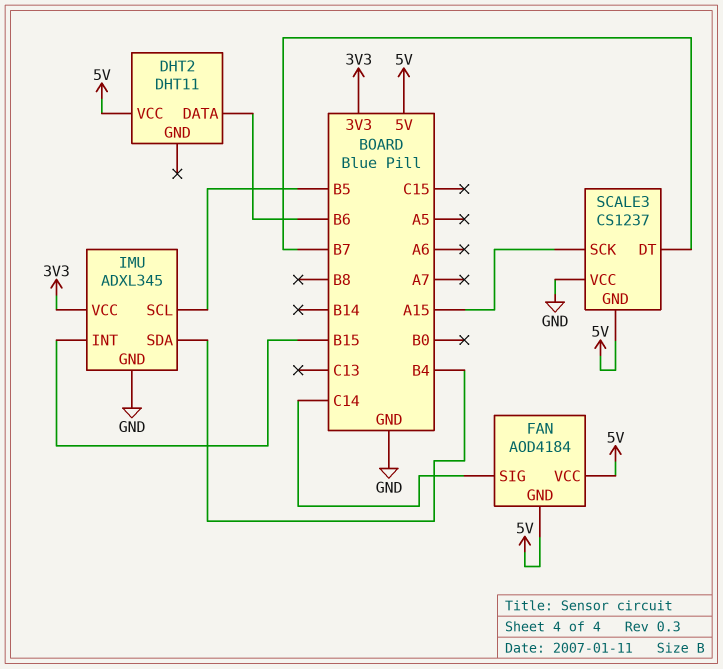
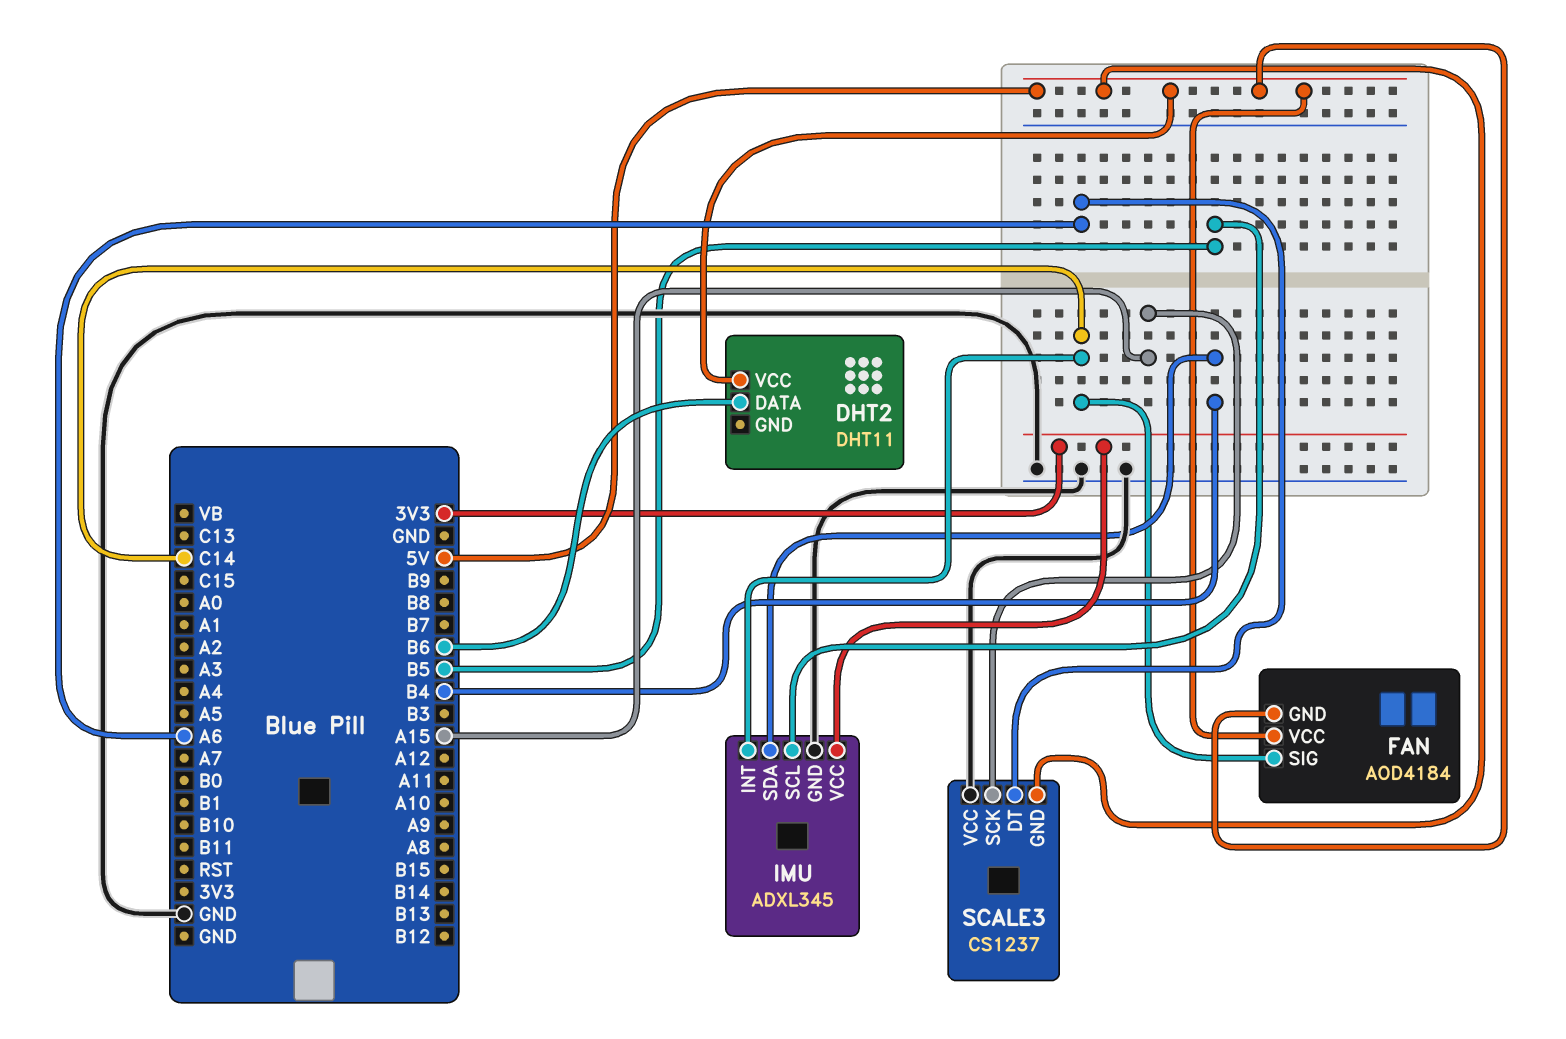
IMU pin INT: B15 -> C14
SCALE3 pin DT: B7 -> A6

